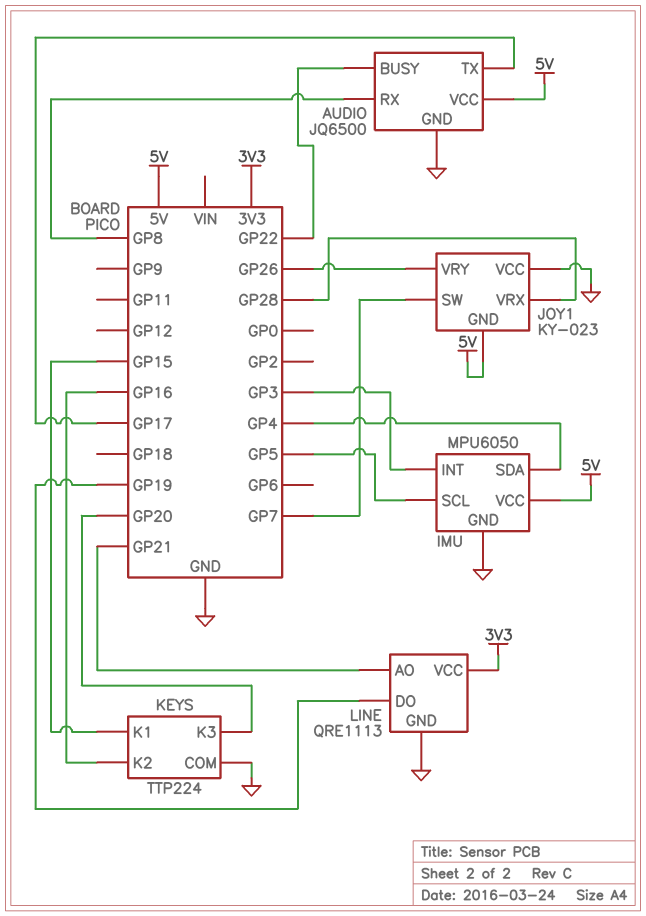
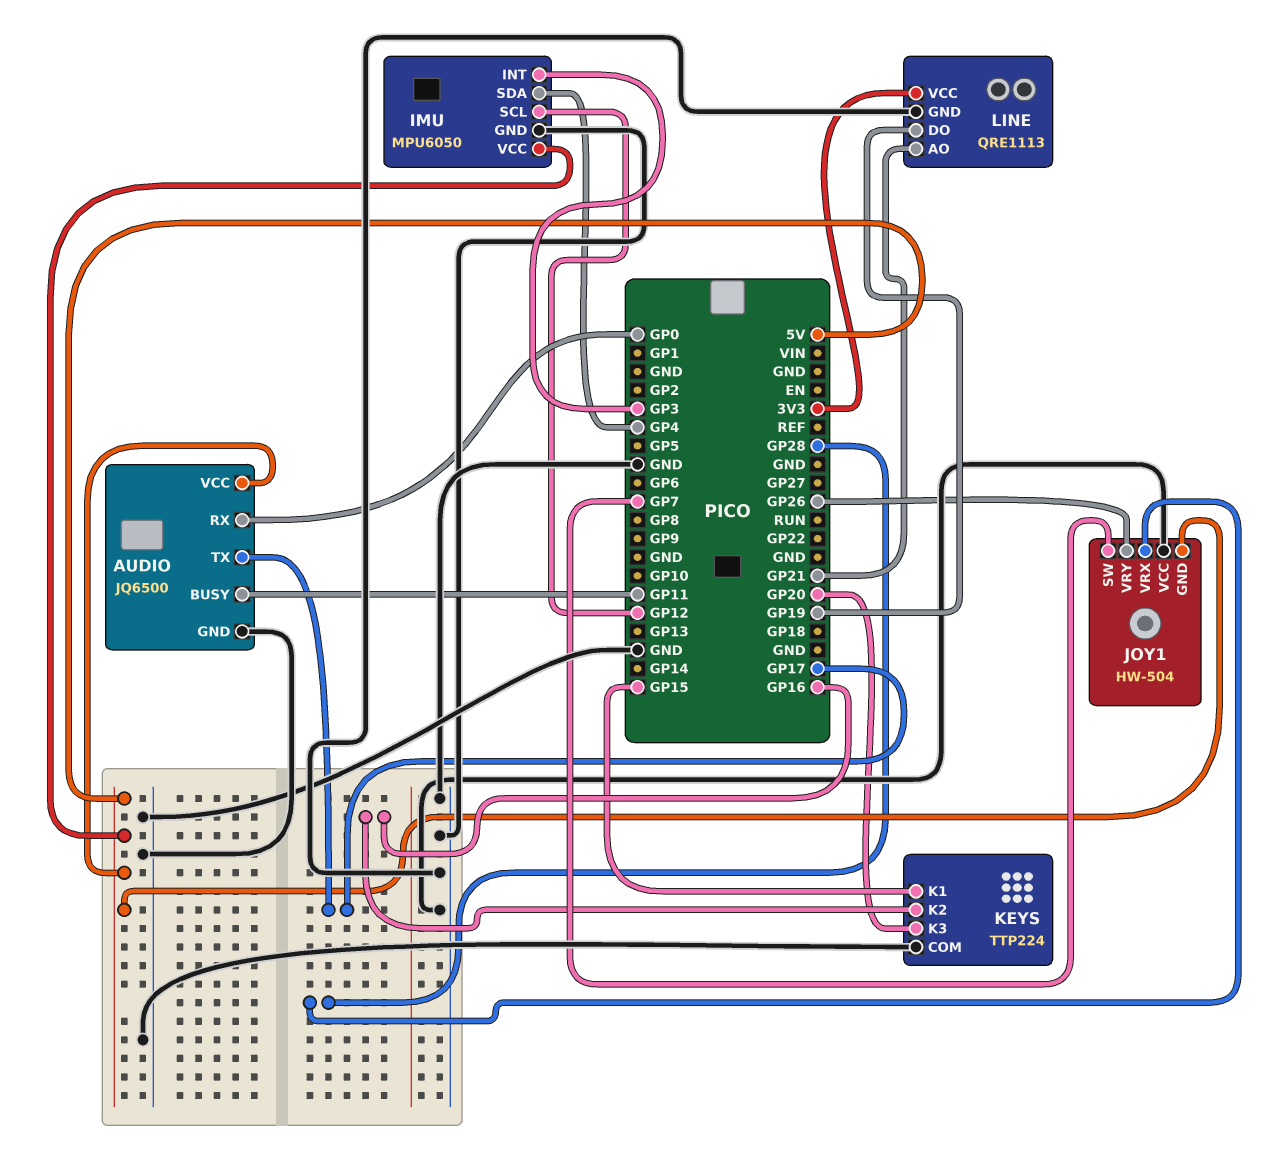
AUDIO pin BUSY: GP22 -> GP11
AUDIO pin RX: GP8 -> GP0
IMU pin SCL: GP5 -> GP12
JOY1: KY-023 -> HW-504

